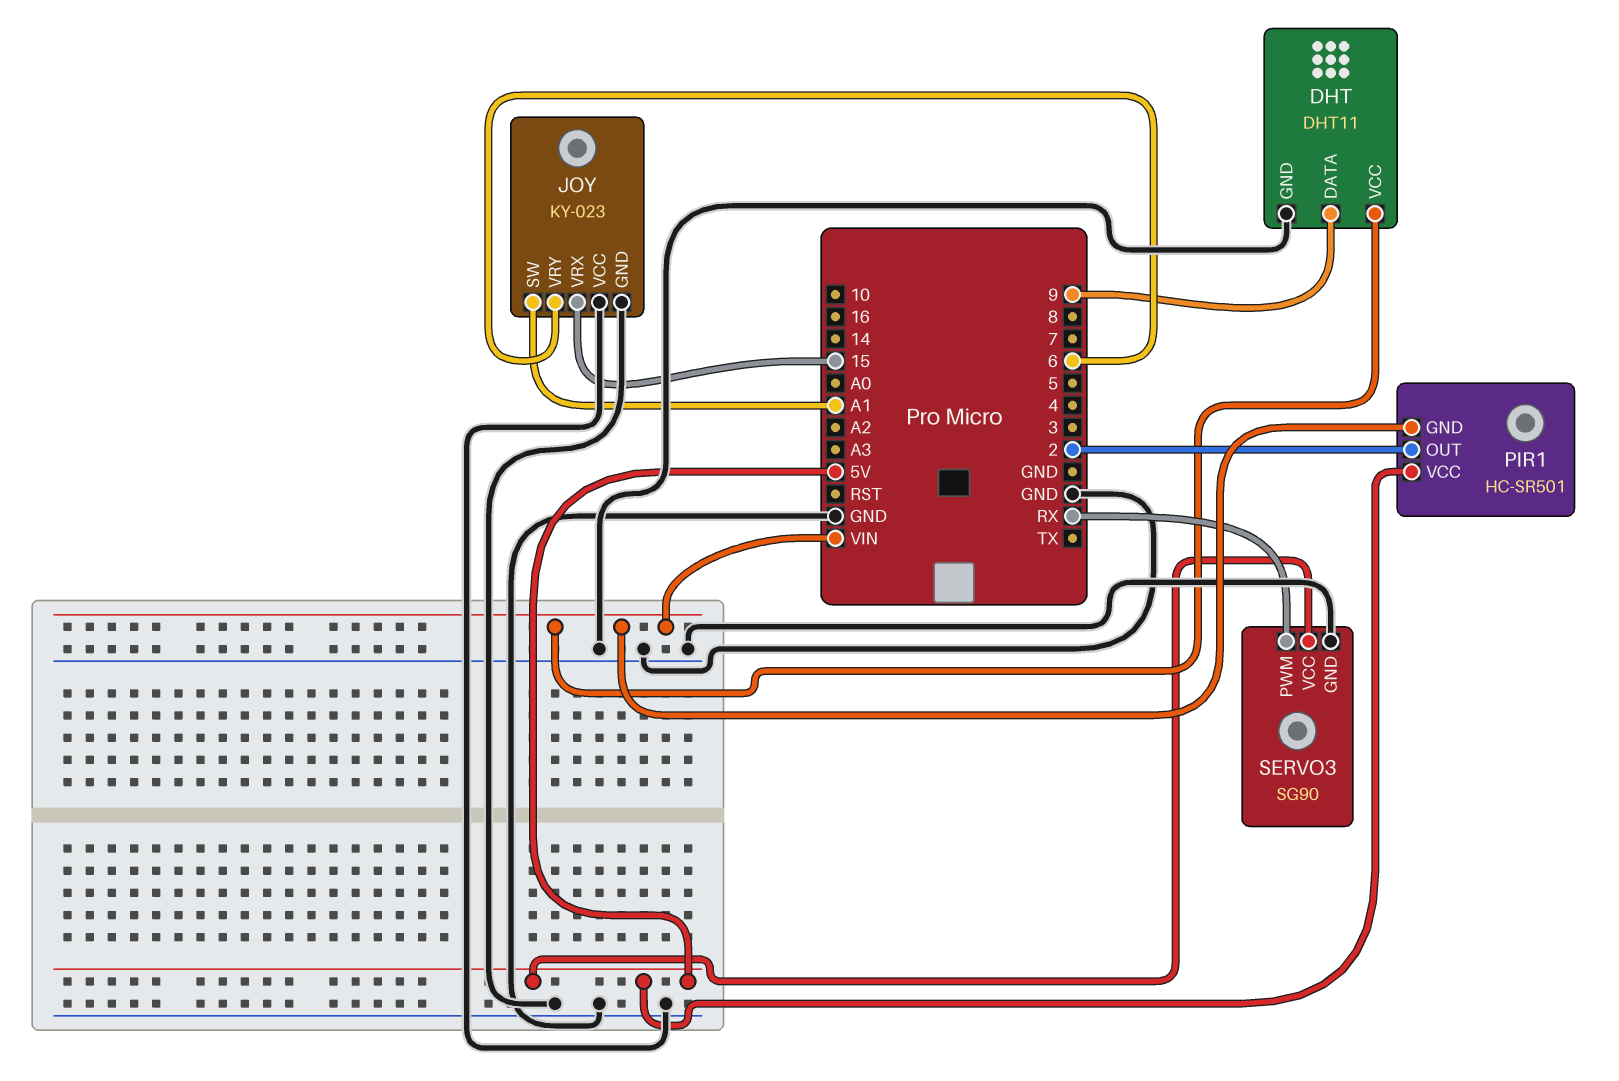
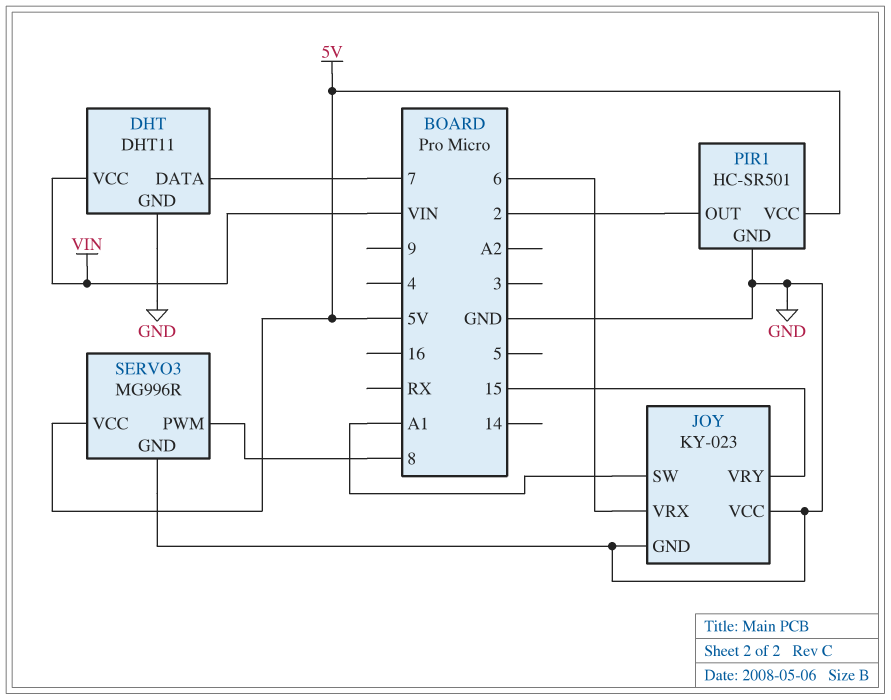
DHT pin DATA: 9 -> 7
JOY pin VRX: 15 -> 6
JOY pin VRY: 6 -> 15
PIR1 pin GND: VIN -> GND
SERVO3: SG90 -> MG996R
SERVO3 pin PWM: RX -> 8

